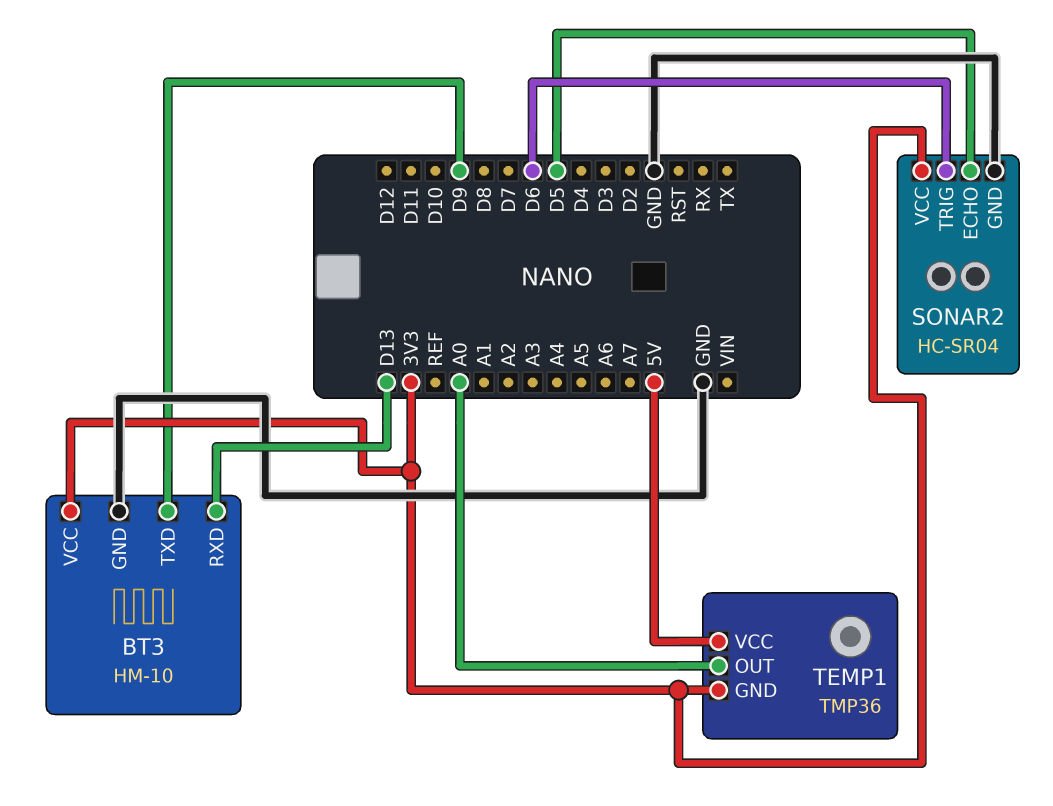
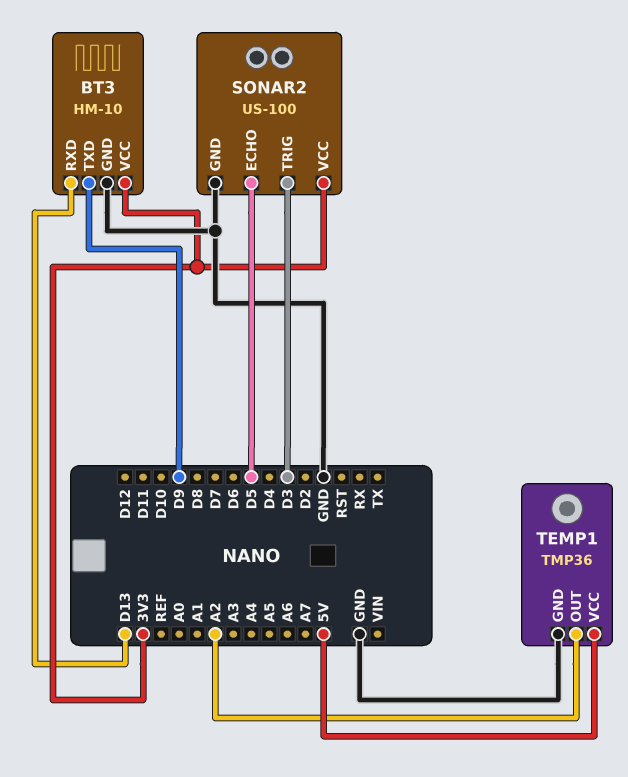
SONAR2: HC-SR04 -> US-100
SONAR2 pin TRIG: D6 -> D3
TEMP1 pin GND: 3V3 -> GND
TEMP1 pin OUT: A0 -> A2

